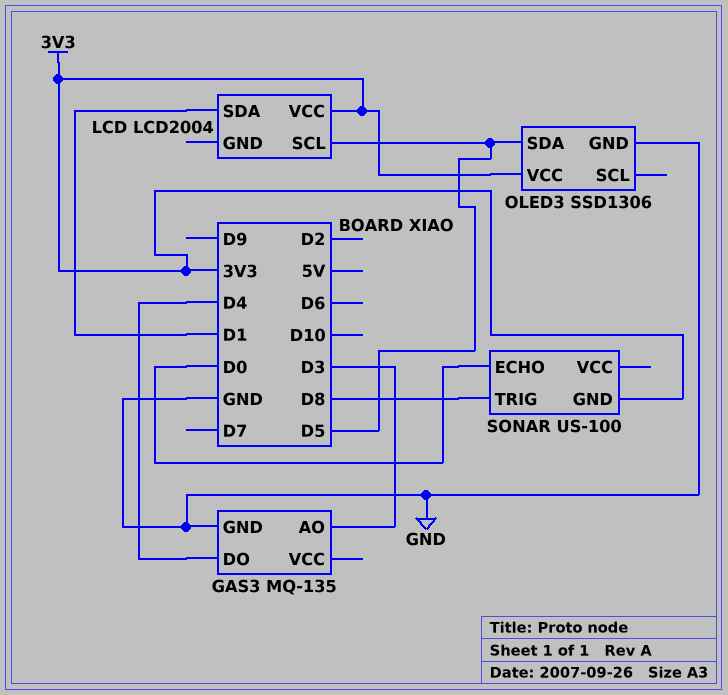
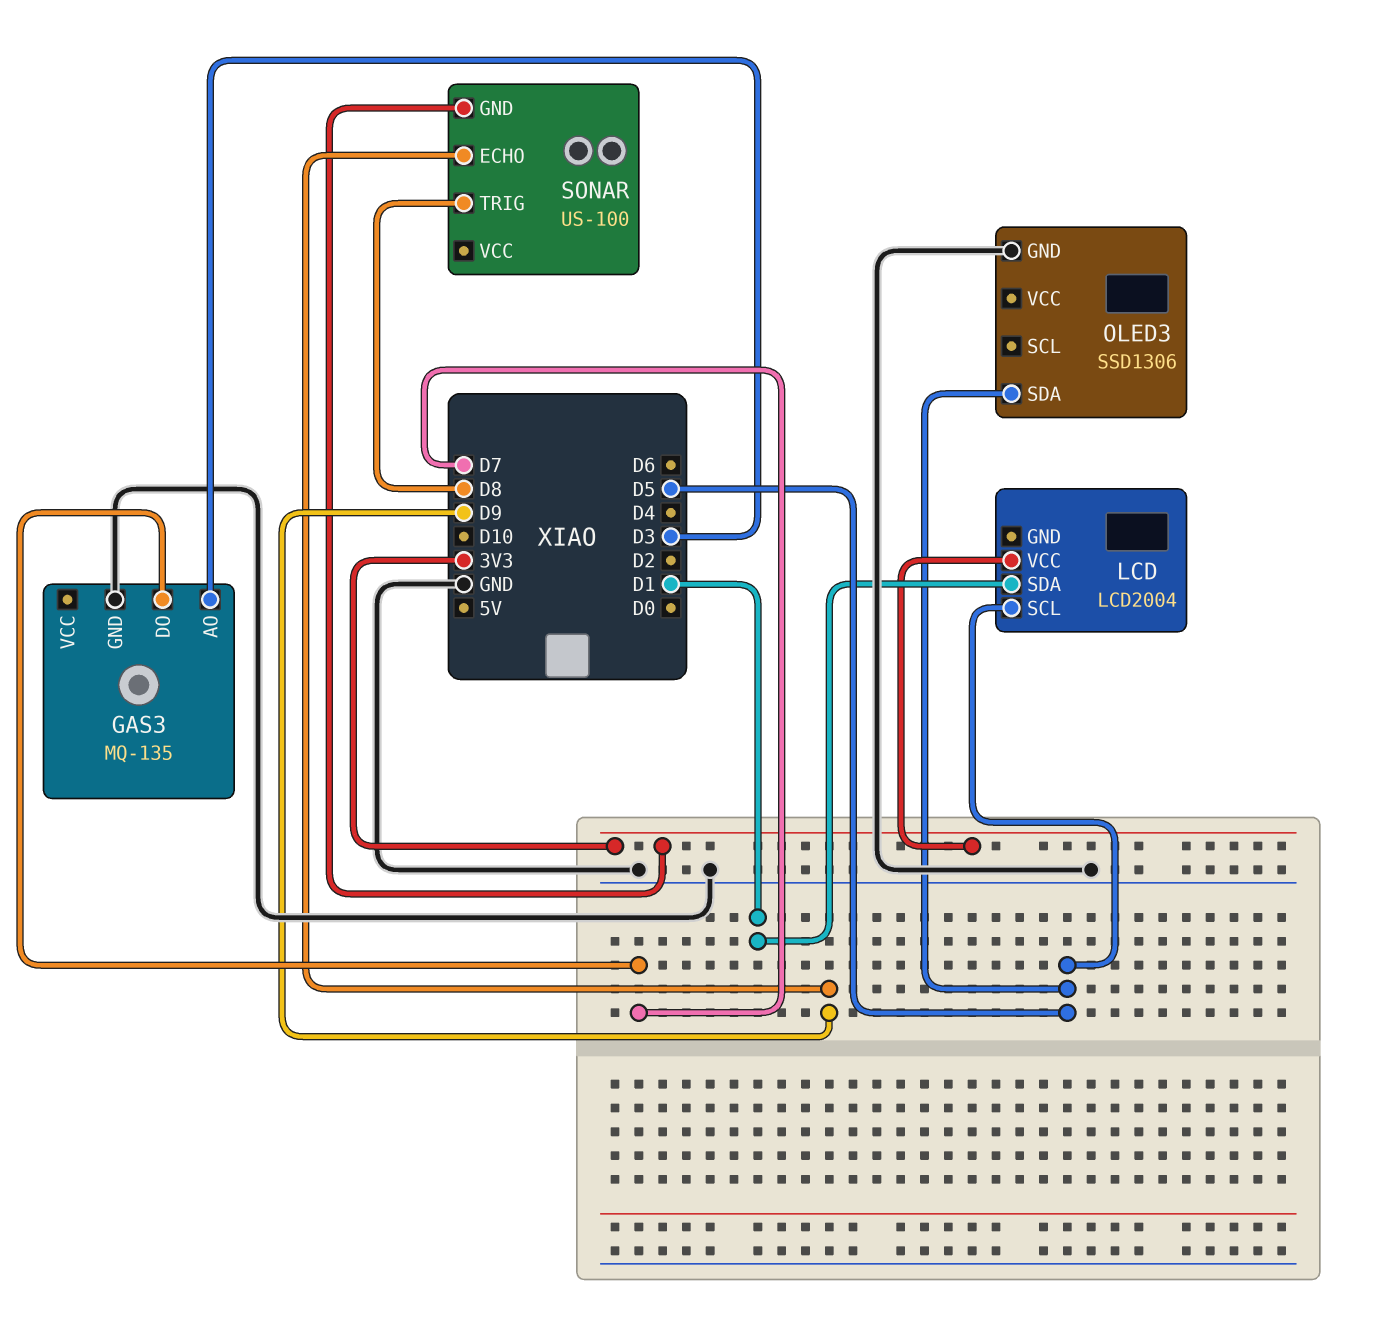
GAS3 pin DO: D4 -> D7
OLED3 pin VCC: 3V3 -> none
SONAR pin ECHO: D0 -> D9

